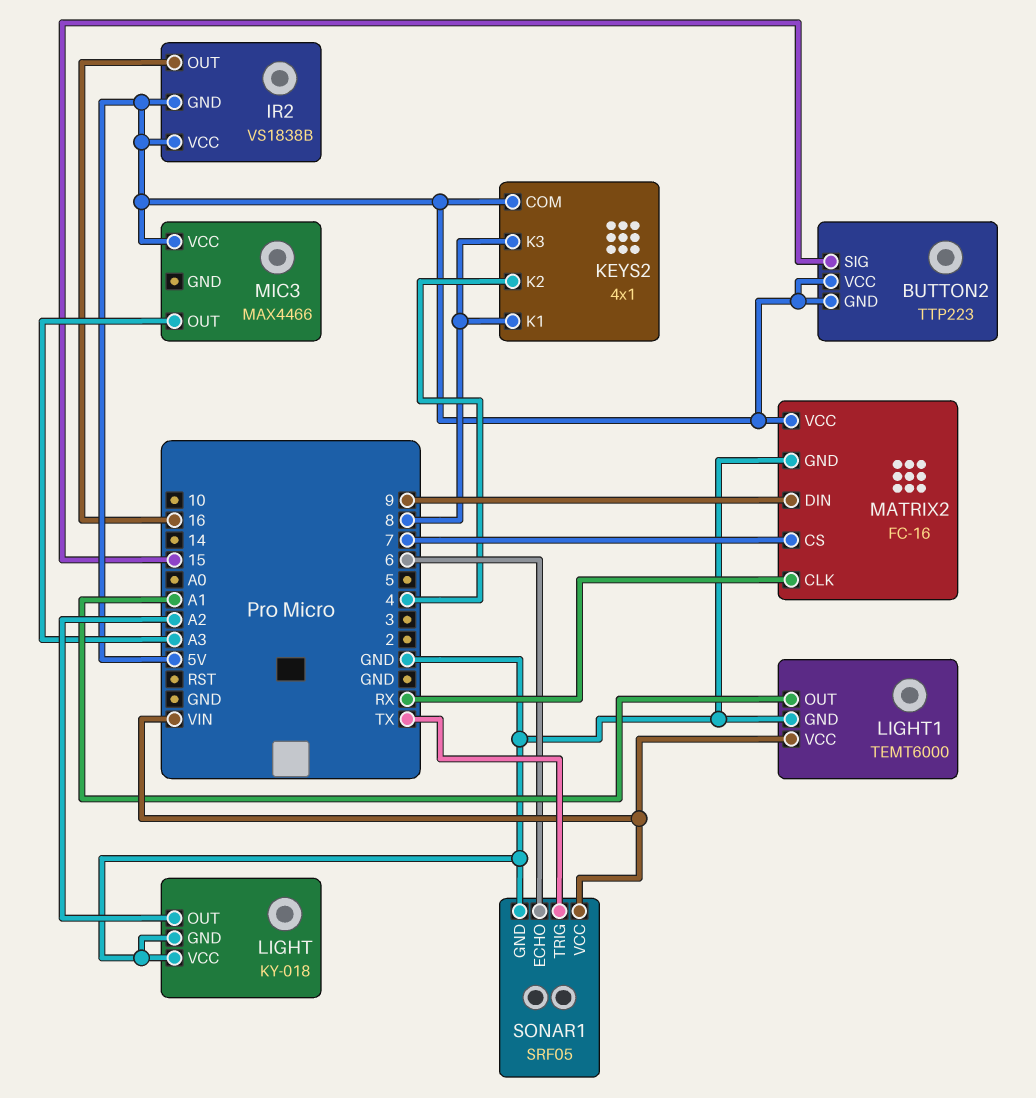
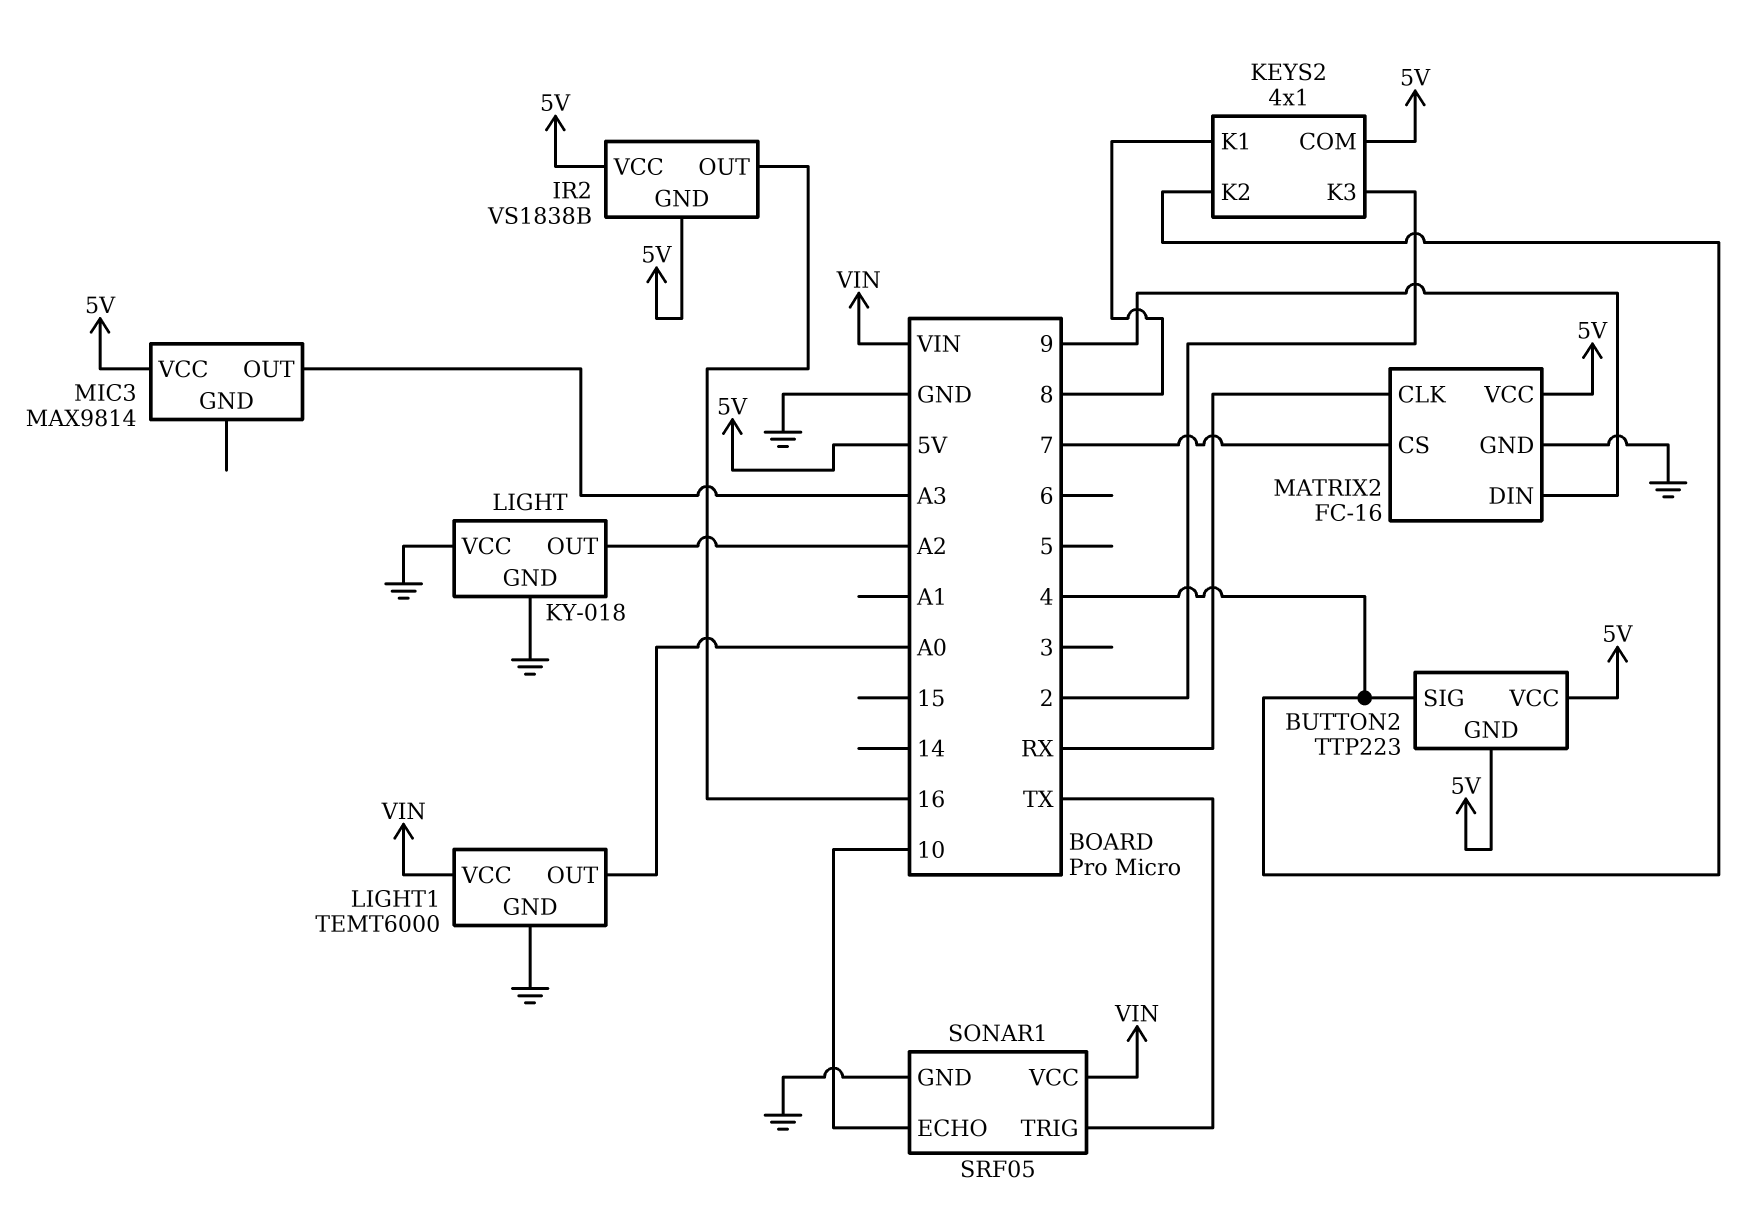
BUTTON2 pin SIG: 15 -> 4
KEYS2 pin K3: 8 -> 2
LIGHT1 pin OUT: A1 -> A0
MIC3: MAX4466 -> MAX9814
SONAR1 pin ECHO: 6 -> 10

